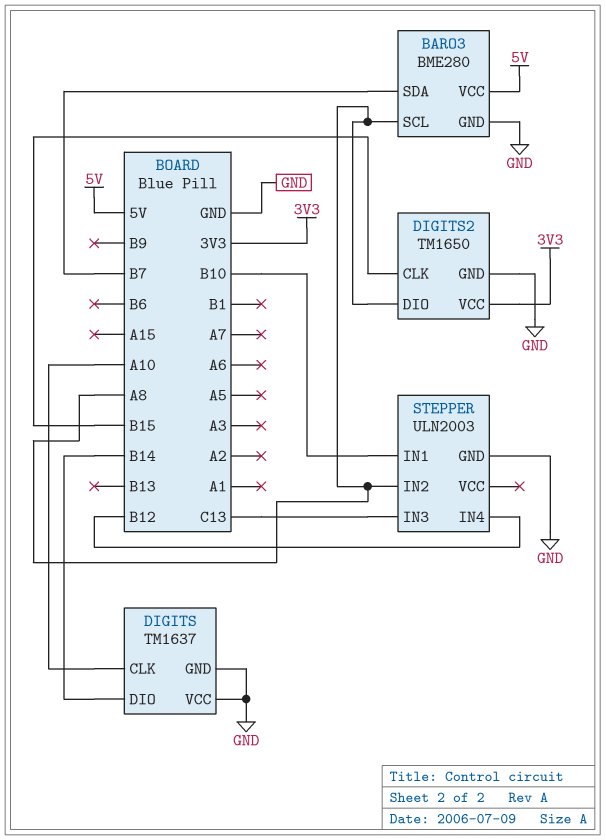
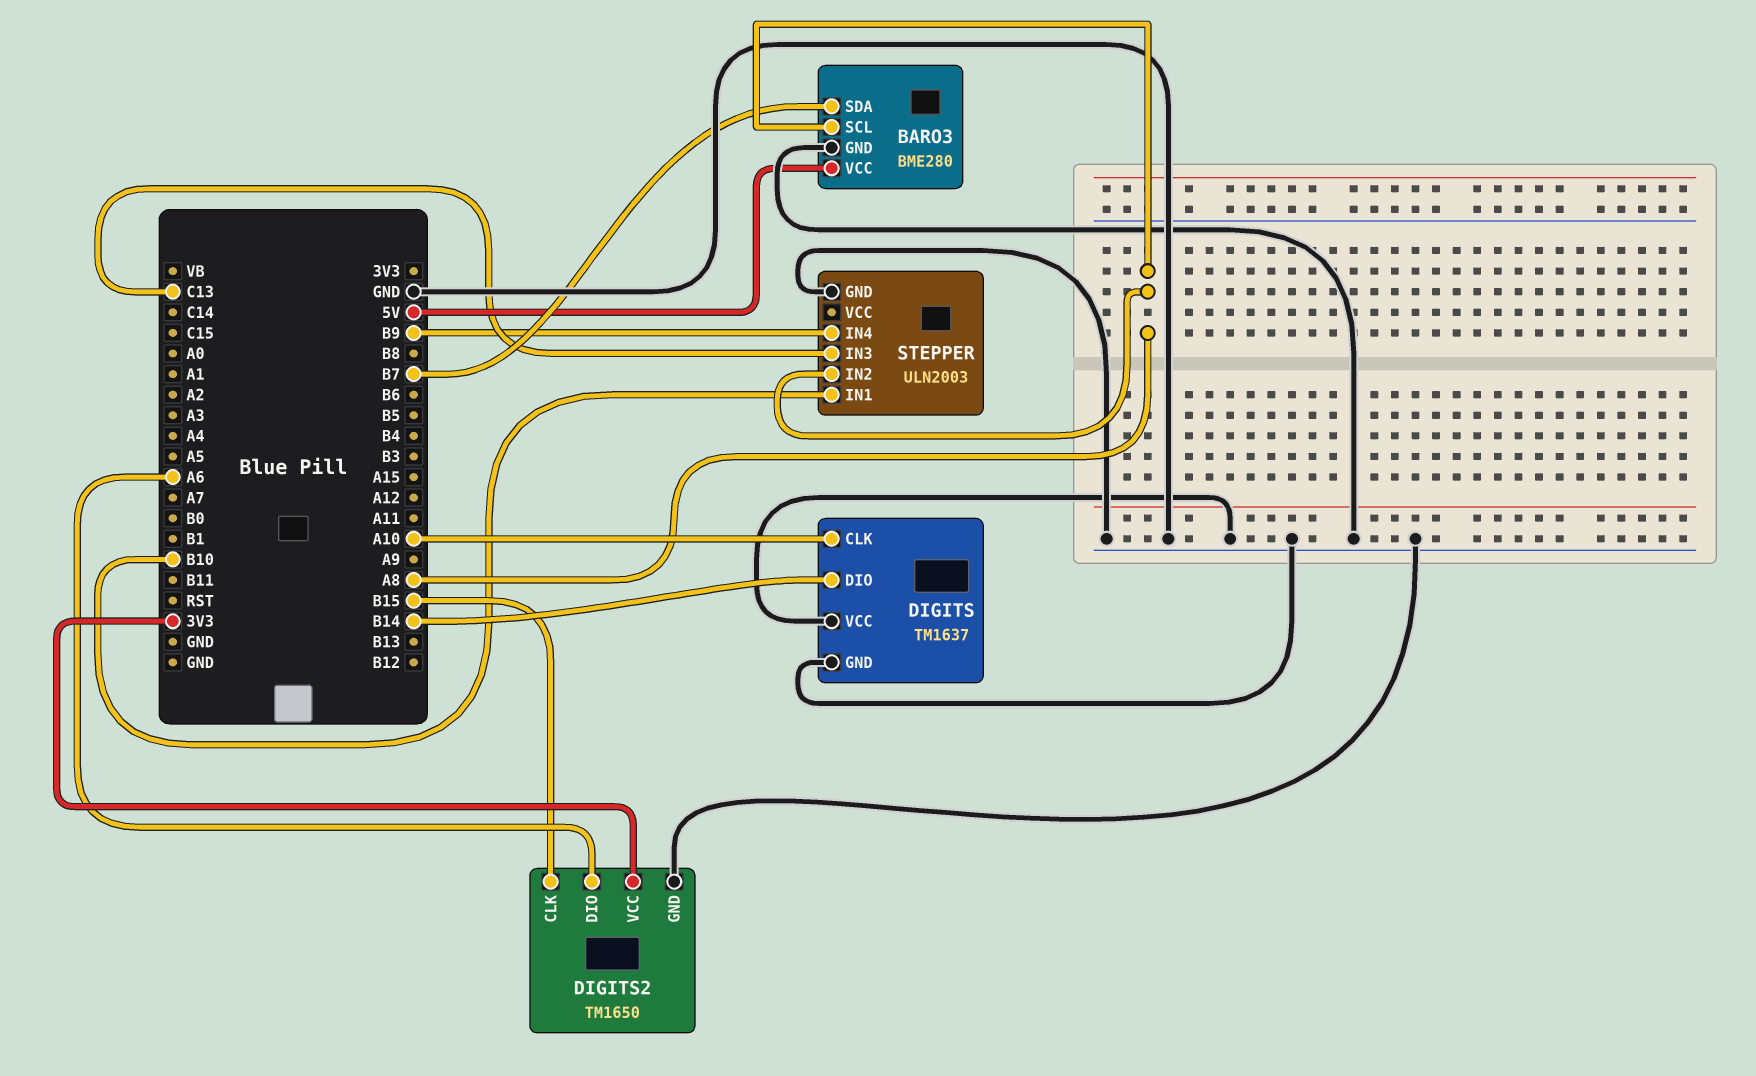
DIGITS2 pin DIO: A8 -> A6
STEPPER pin IN4: B12 -> B9

